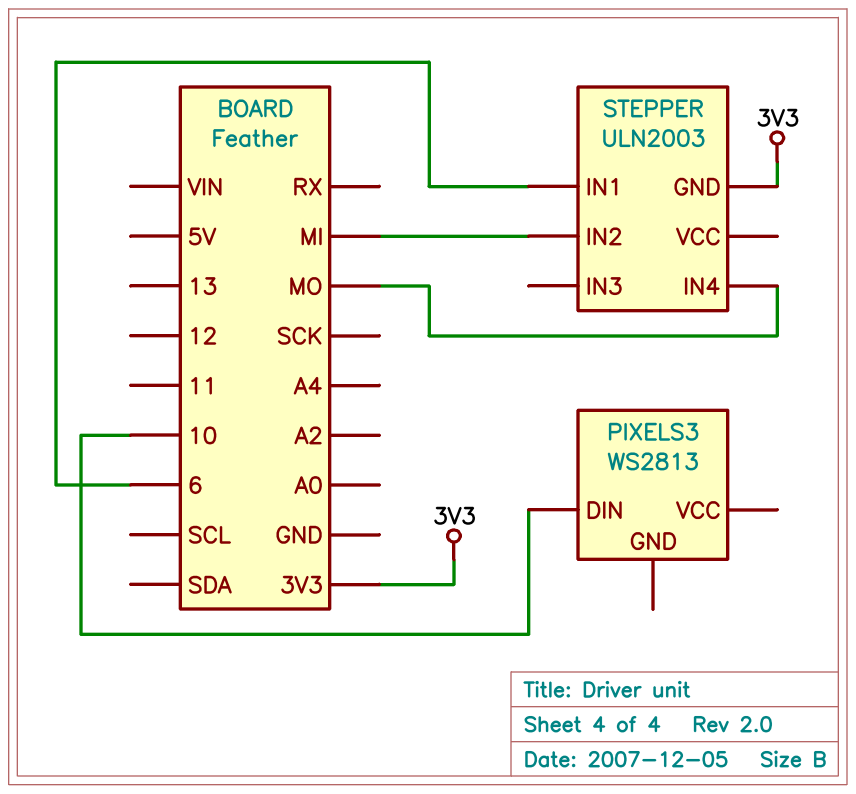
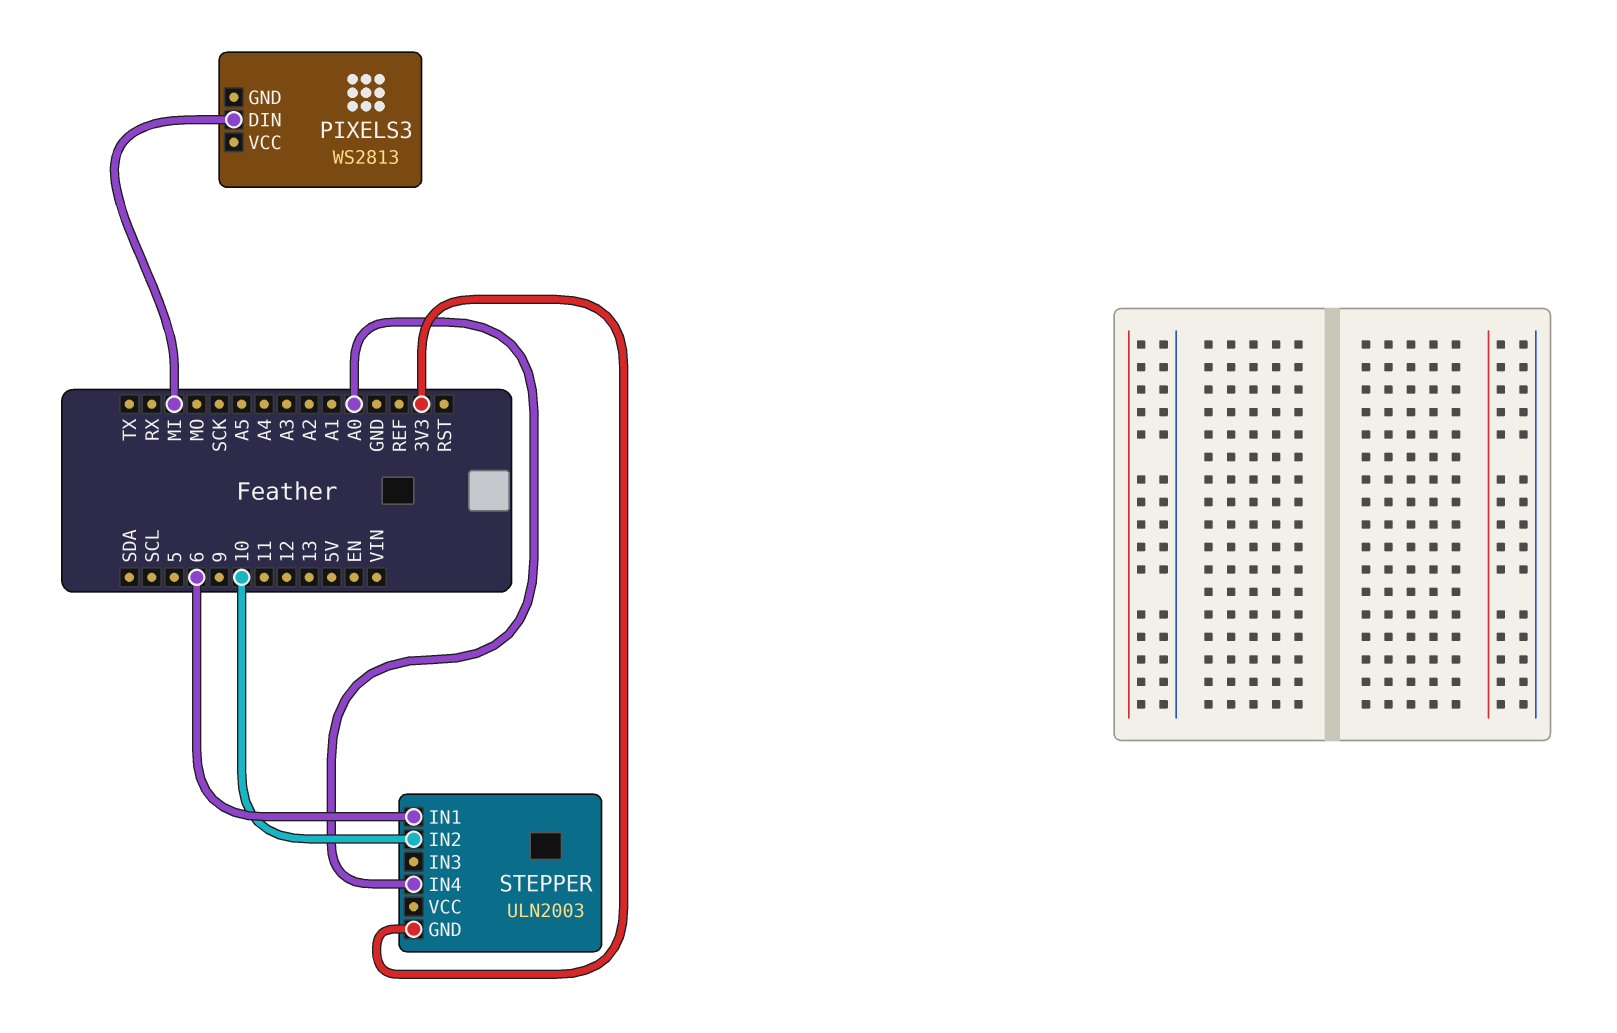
PIXELS3 pin DIN: 10 -> MI
STEPPER pin IN2: MI -> 10
STEPPER pin IN4: MO -> A0

